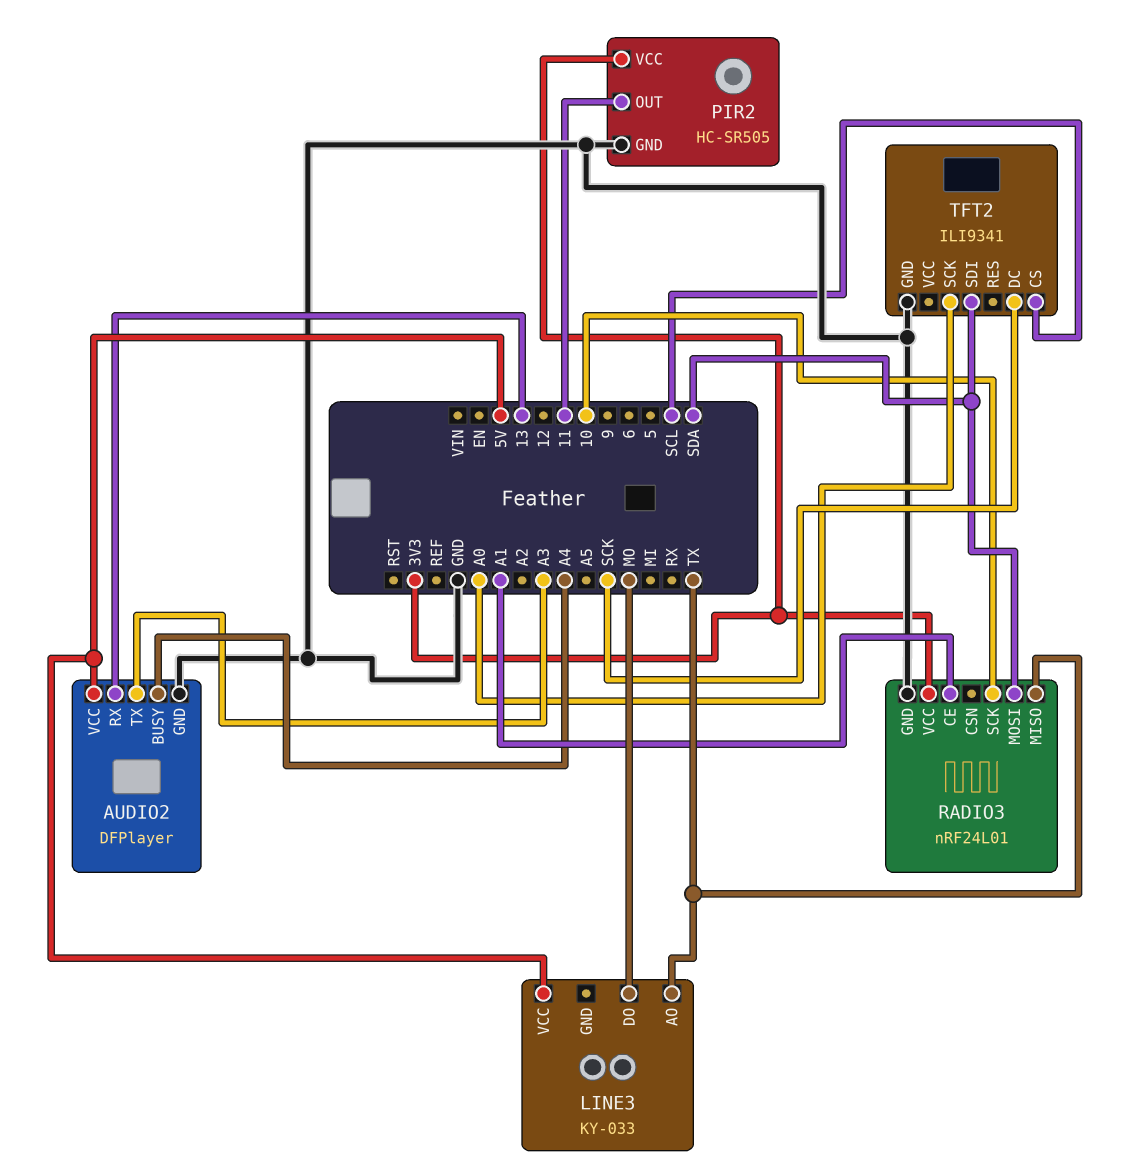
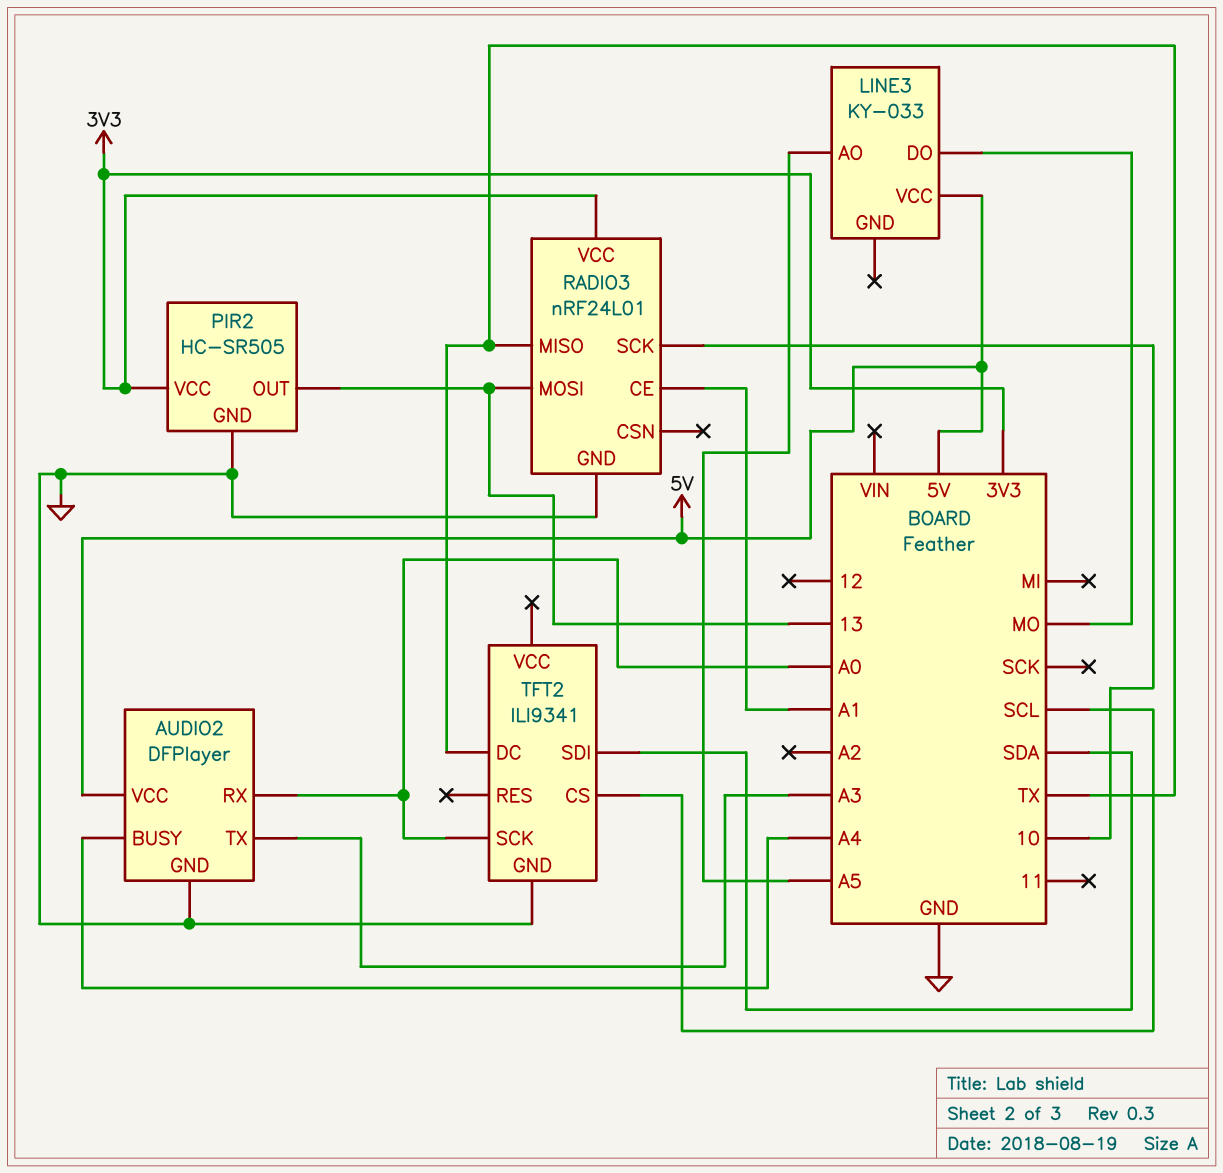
AUDIO2 pin RX: 13 -> A0
LINE3 pin AO: TX -> A5
PIR2 pin OUT: 11 -> 13
RADIO3 pin MOSI: SDA -> 13
TFT2 pin DC: SCK -> TX

